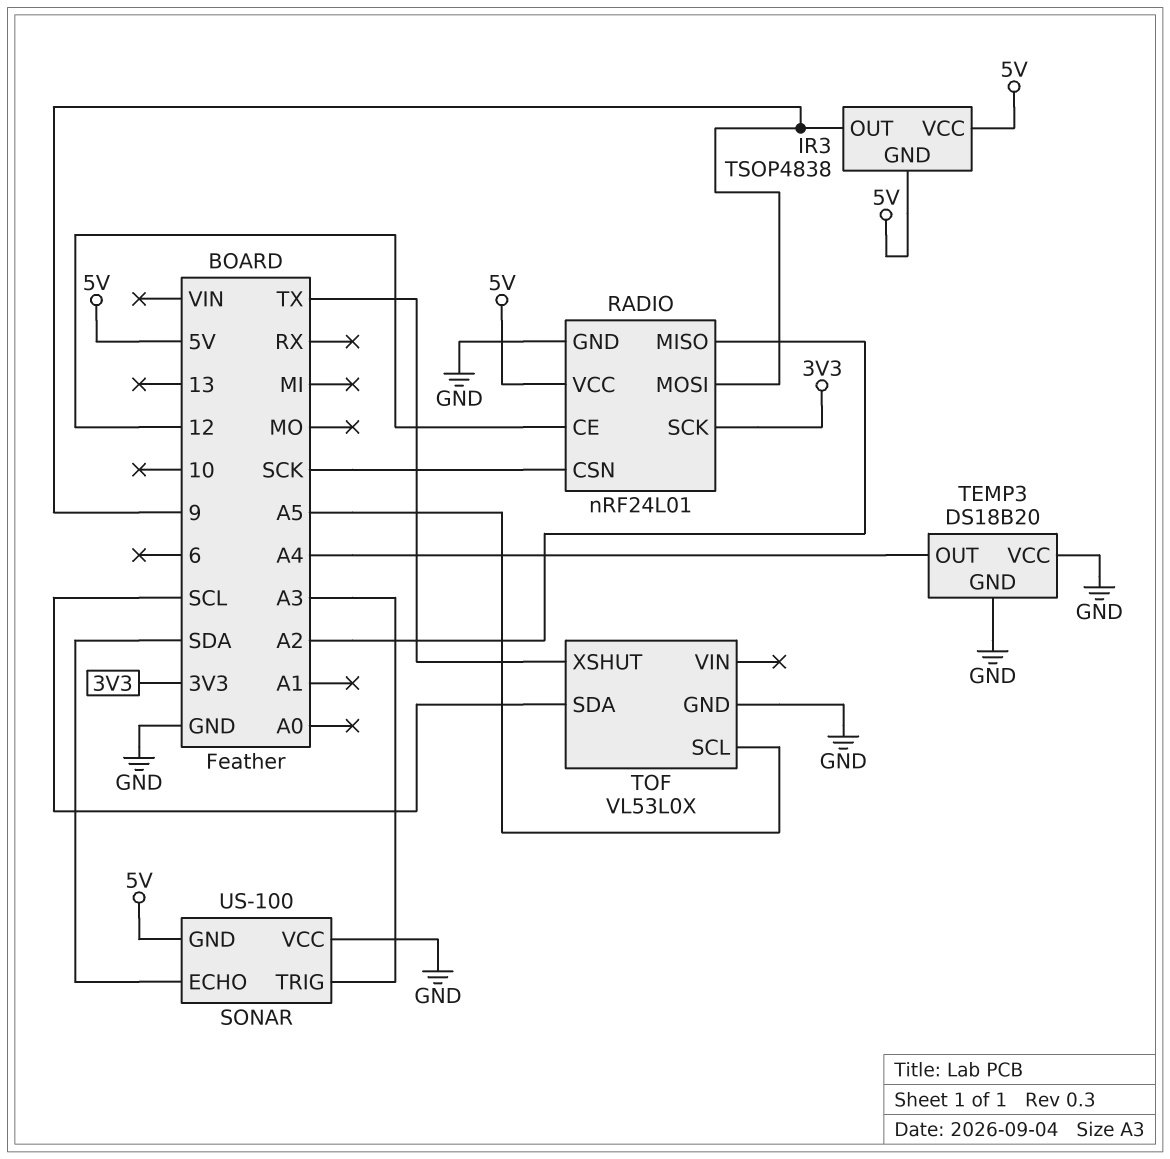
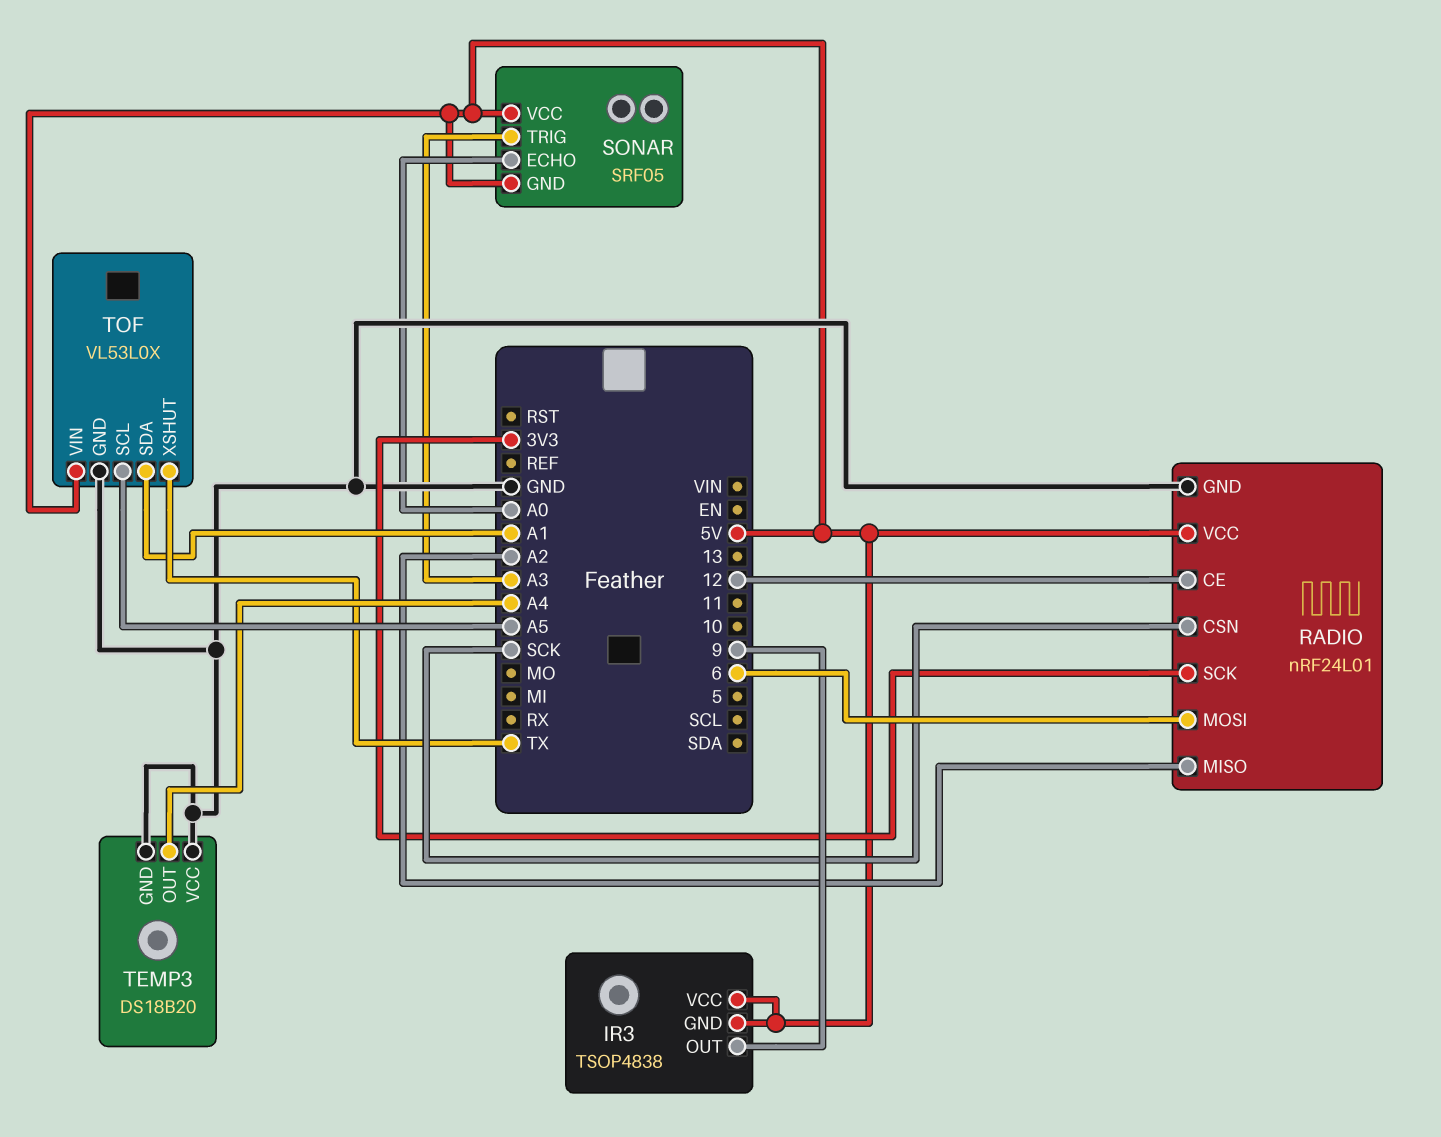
RADIO pin MOSI: 9 -> 6
SONAR: US-100 -> SRF05
SONAR pin ECHO: SDA -> A0
SONAR pin VCC: GND -> 5V
TOF pin SDA: SCL -> A1
TOF pin VIN: none -> 5V

